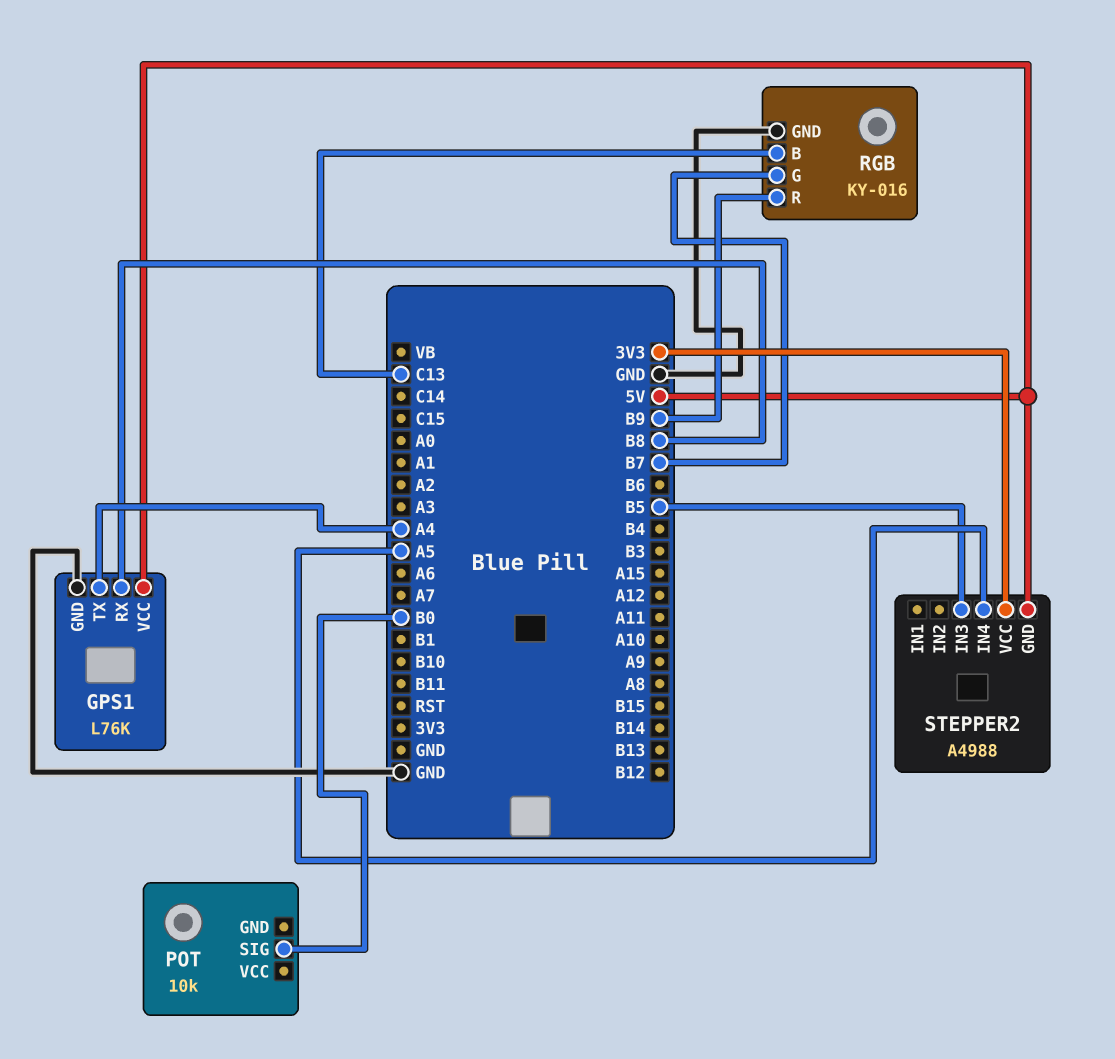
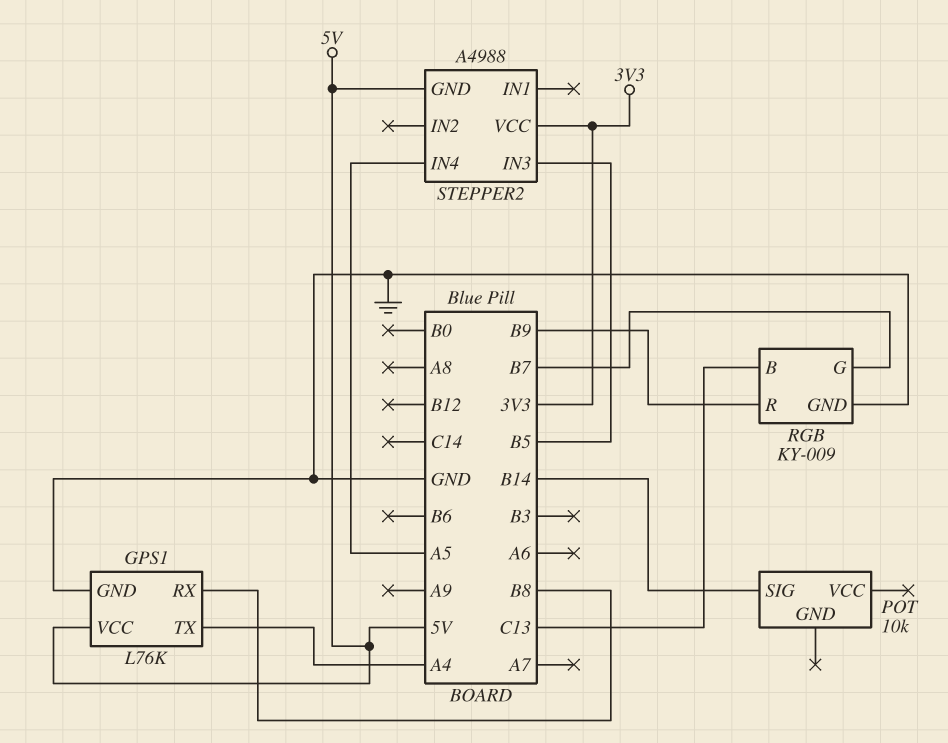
POT pin SIG: B0 -> B14
RGB: KY-016 -> KY-009

